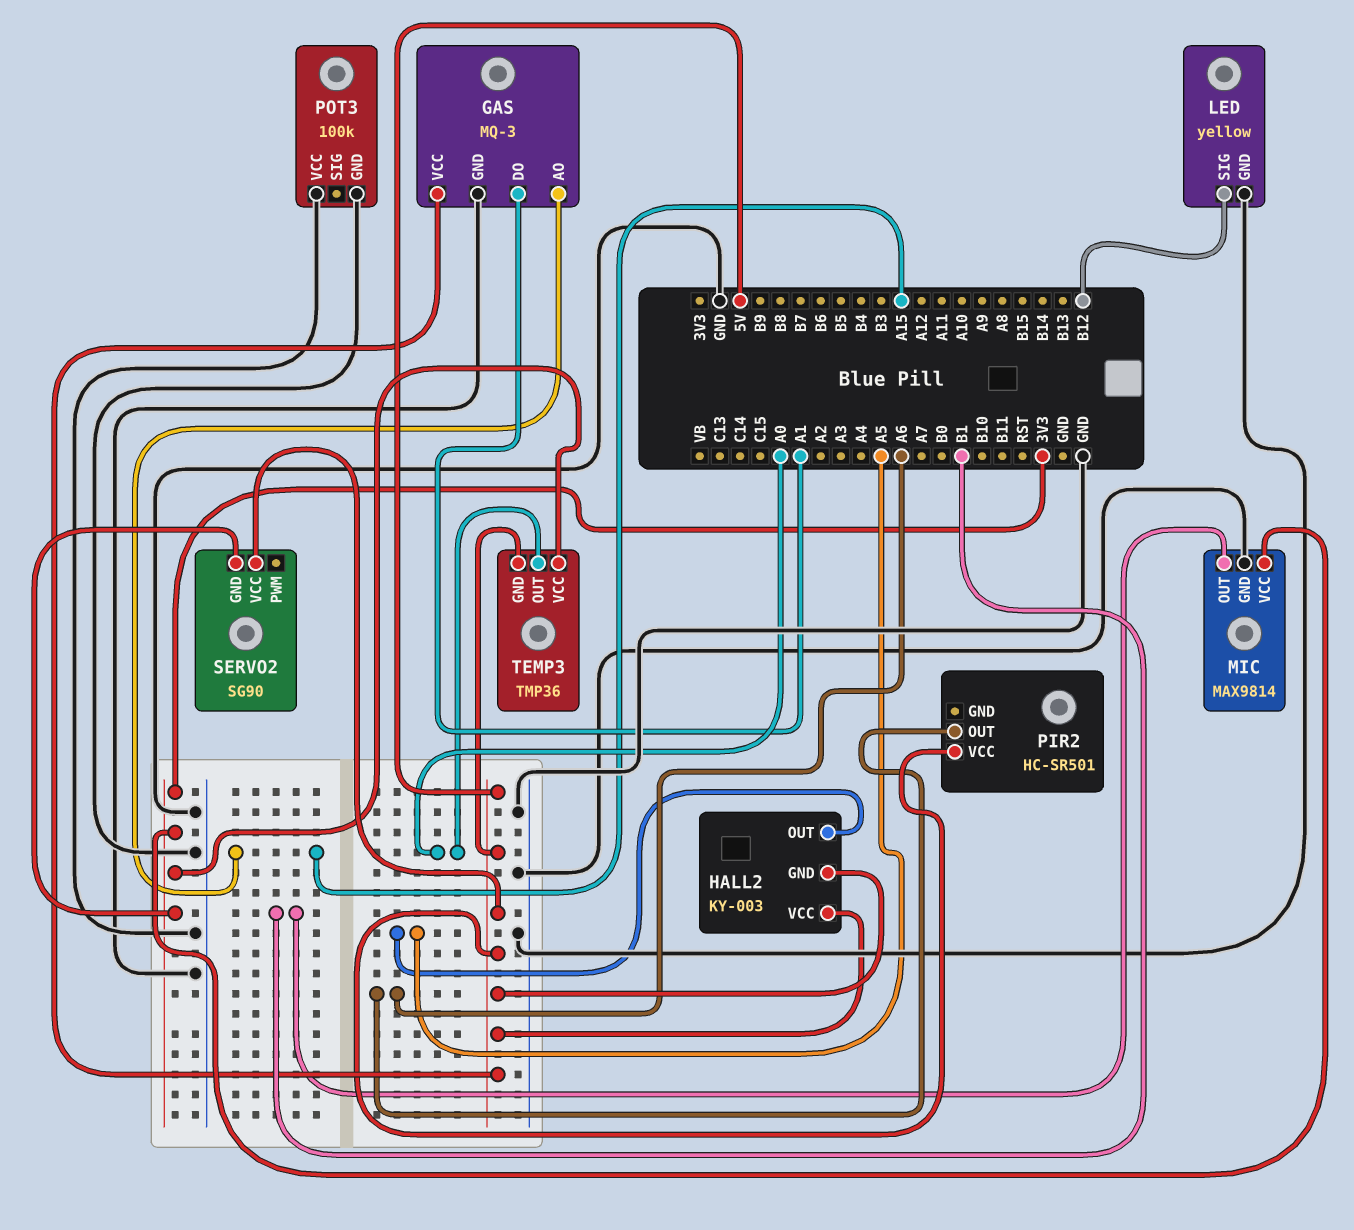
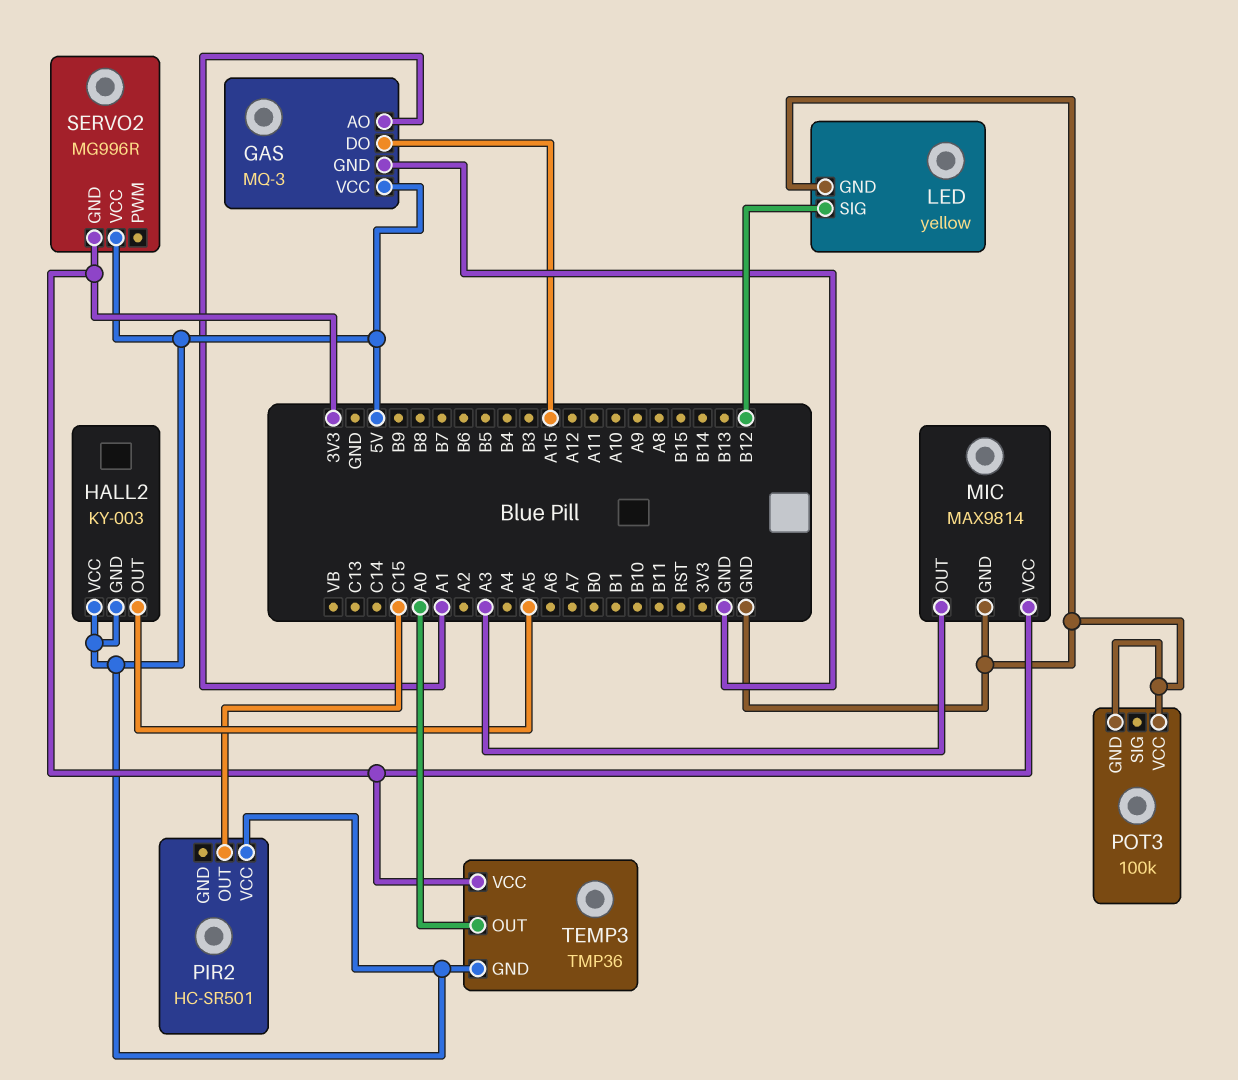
GAS pin AO: A15 -> A1
GAS pin DO: A1 -> A15
MIC pin OUT: B1 -> A3
PIR2 pin OUT: A6 -> C15
SERVO2: SG90 -> MG996R

